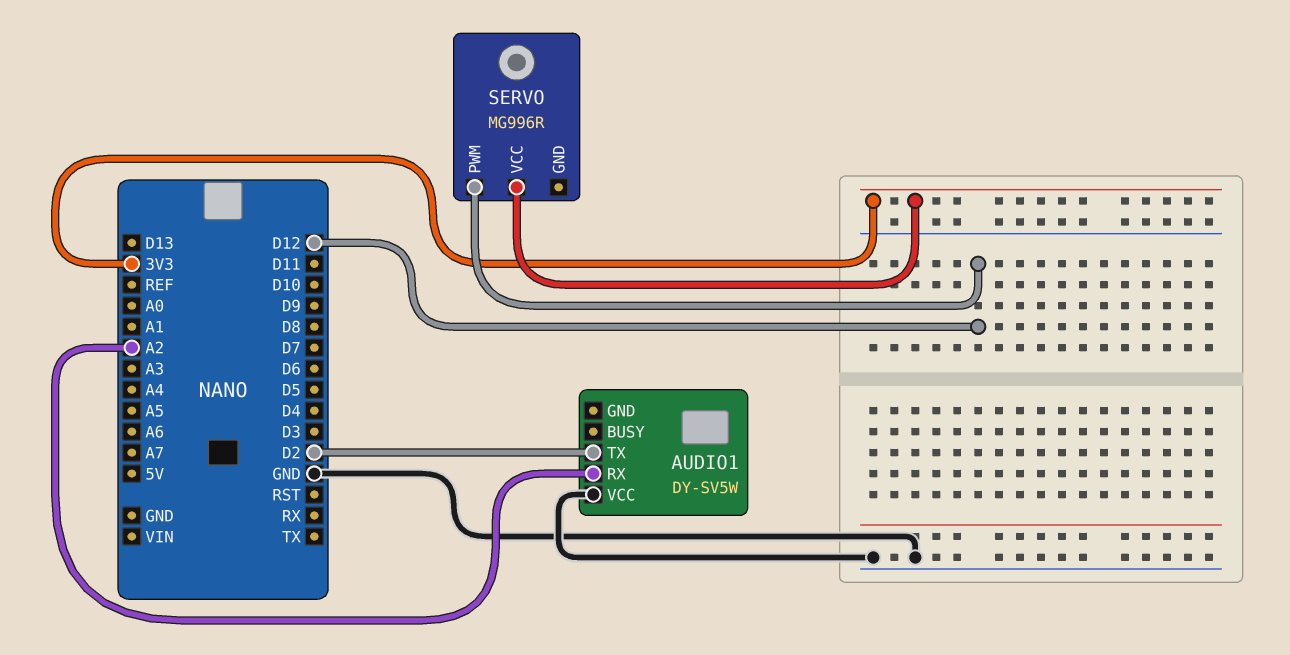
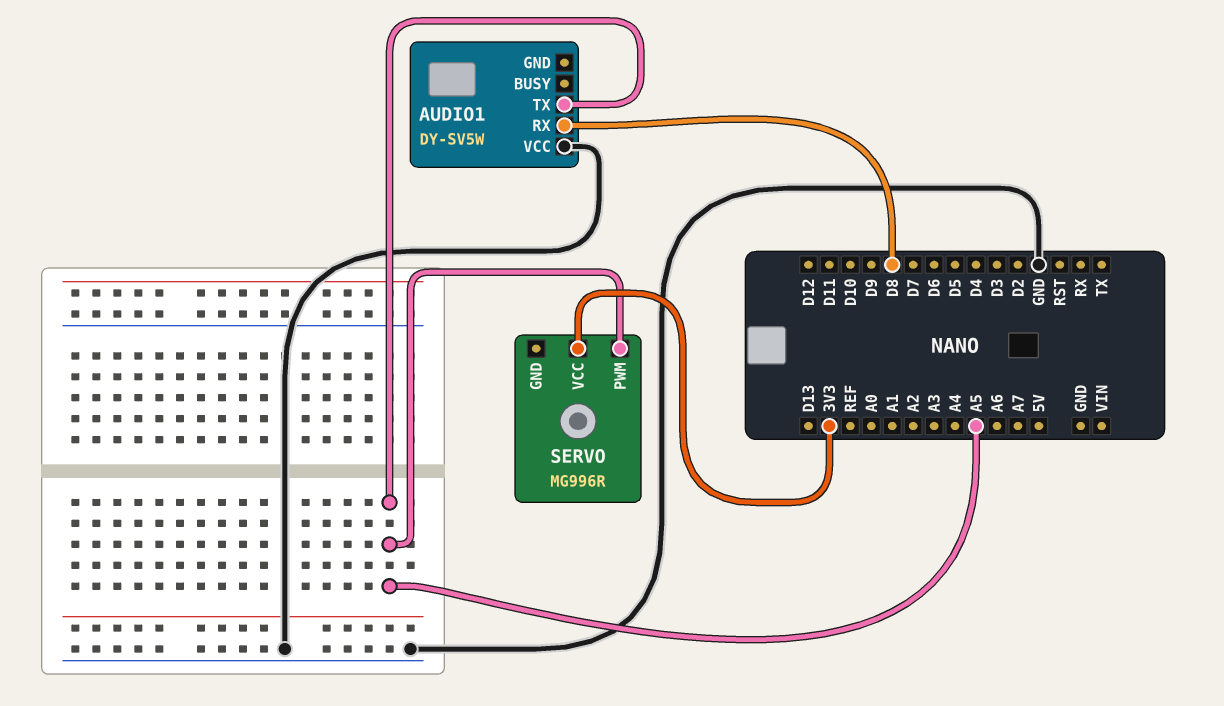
AUDIO1 pin RX: A2 -> D8
AUDIO1 pin TX: D2 -> A5
SERVO pin PWM: D12 -> A5

